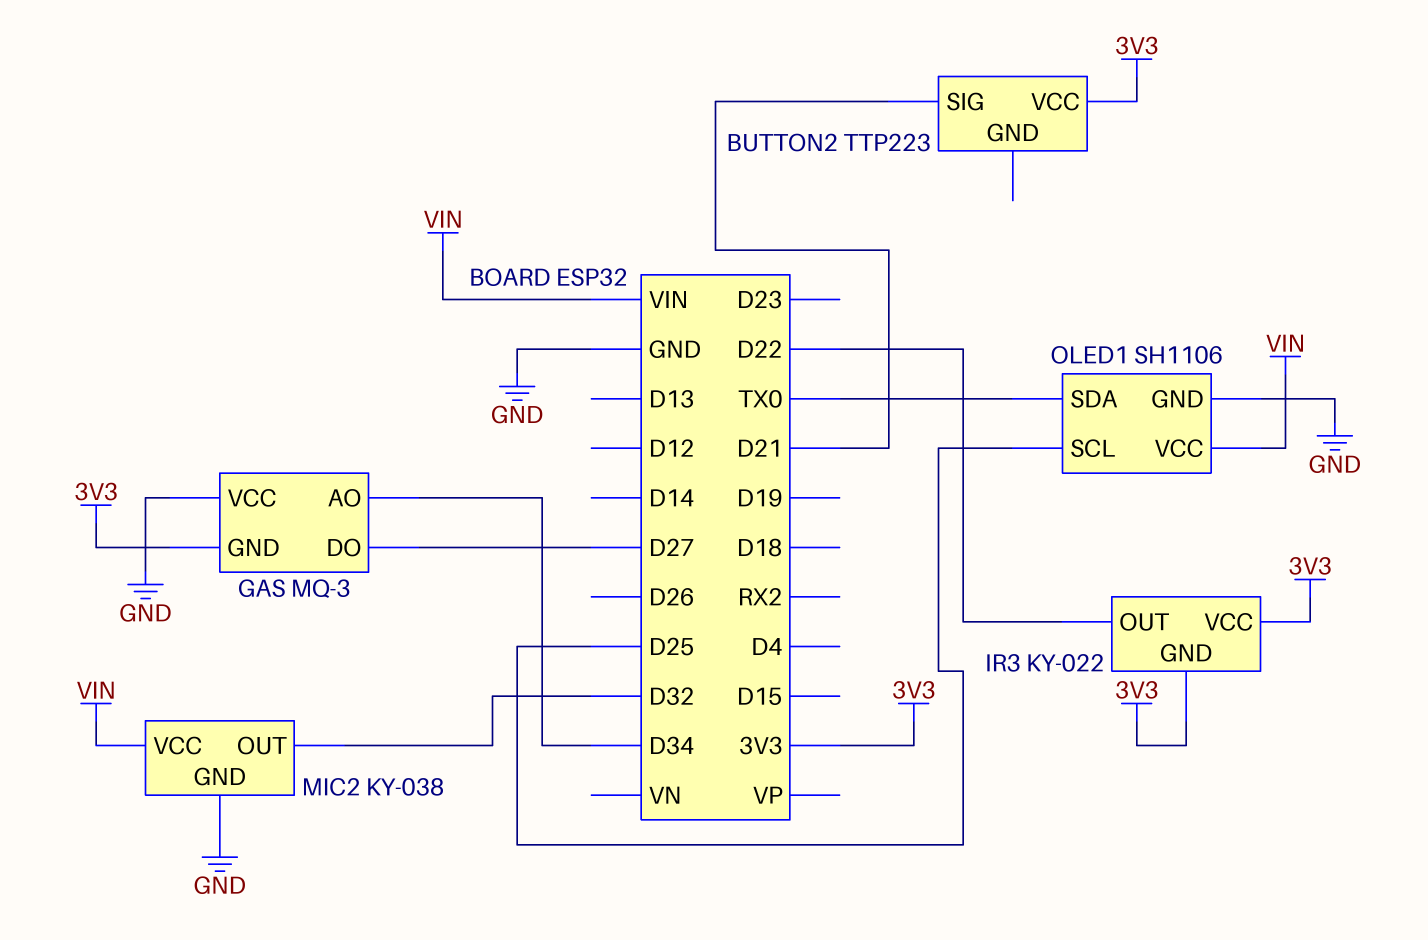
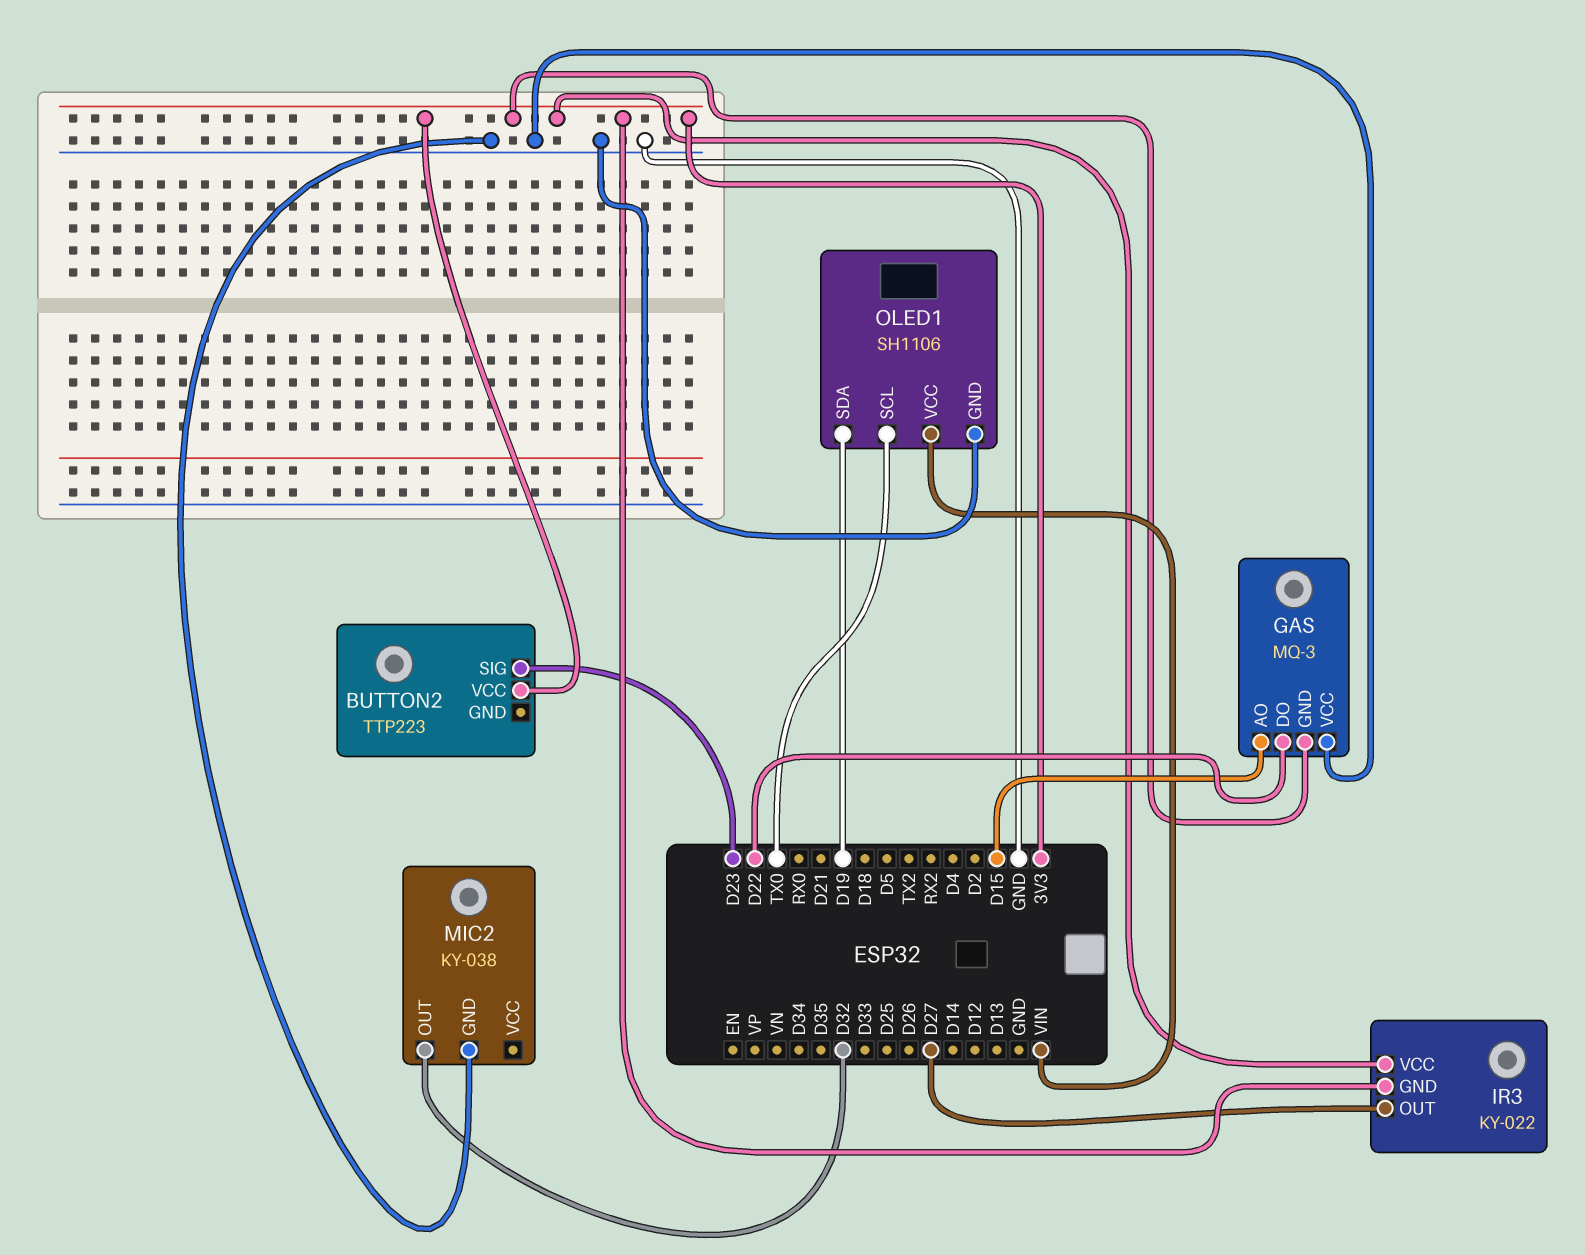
BUTTON2 pin SIG: D21 -> D23
GAS pin AO: D34 -> D15
GAS pin DO: D27 -> D22
IR3 pin OUT: D22 -> D27
MIC2 pin VCC: VIN -> none
OLED1 pin SCL: D25 -> TX0
OLED1 pin SDA: TX0 -> D19

